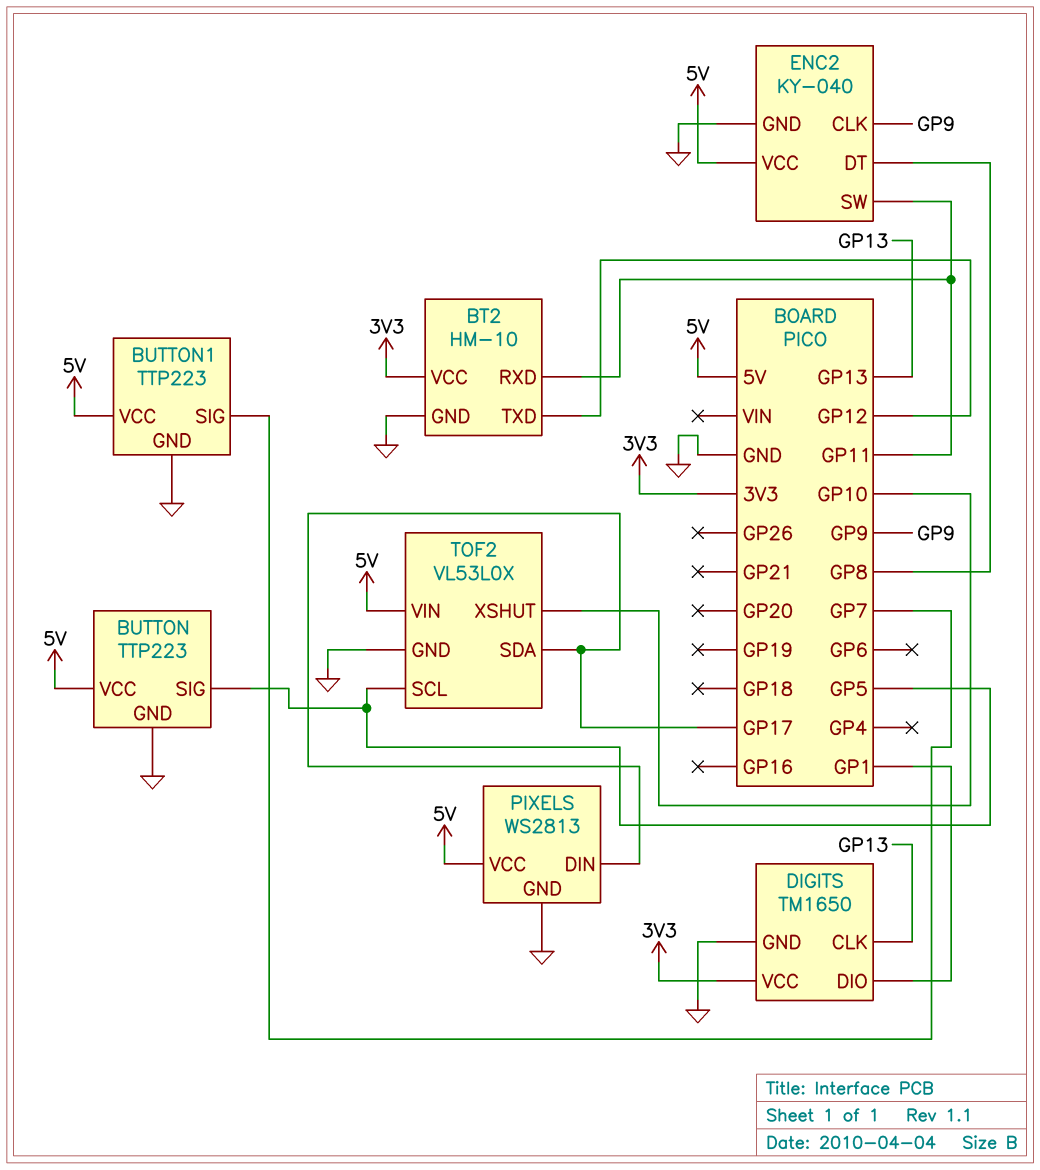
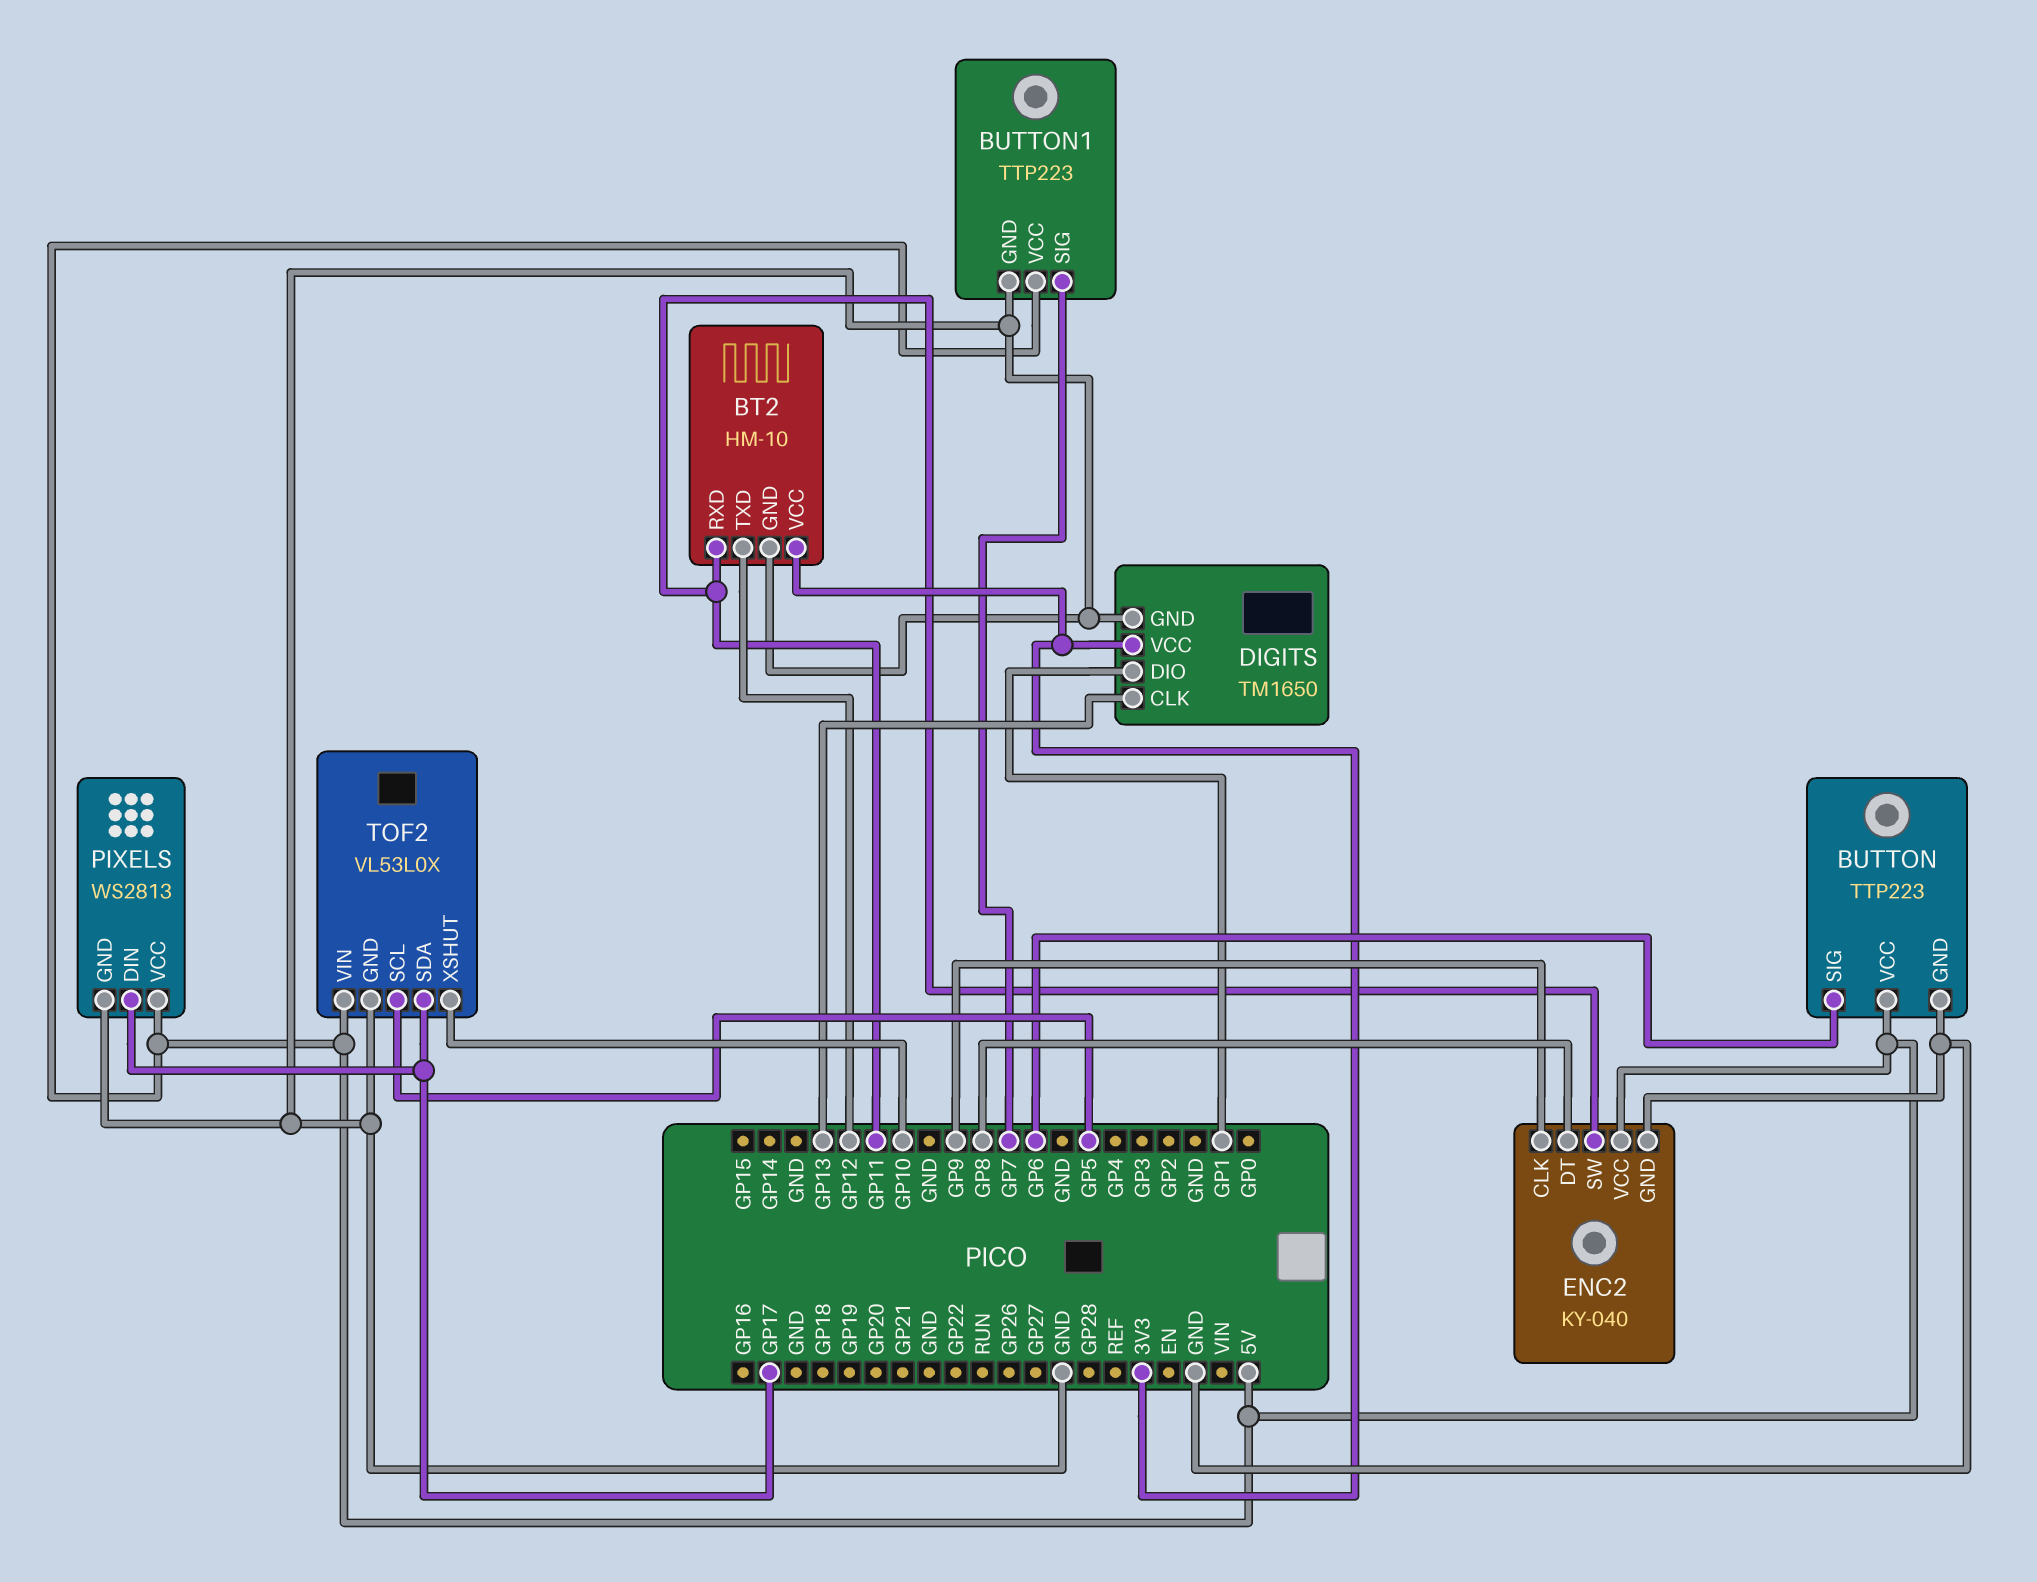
BUTTON pin SIG: GP5 -> GP6

